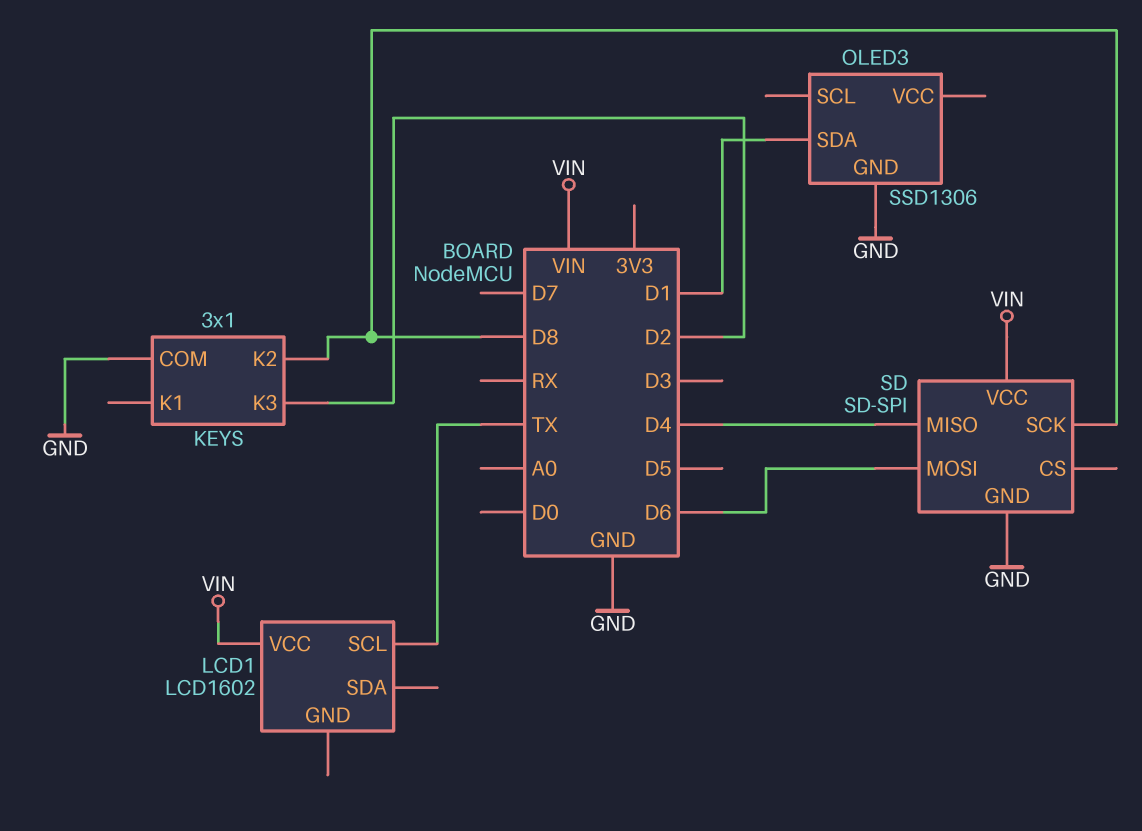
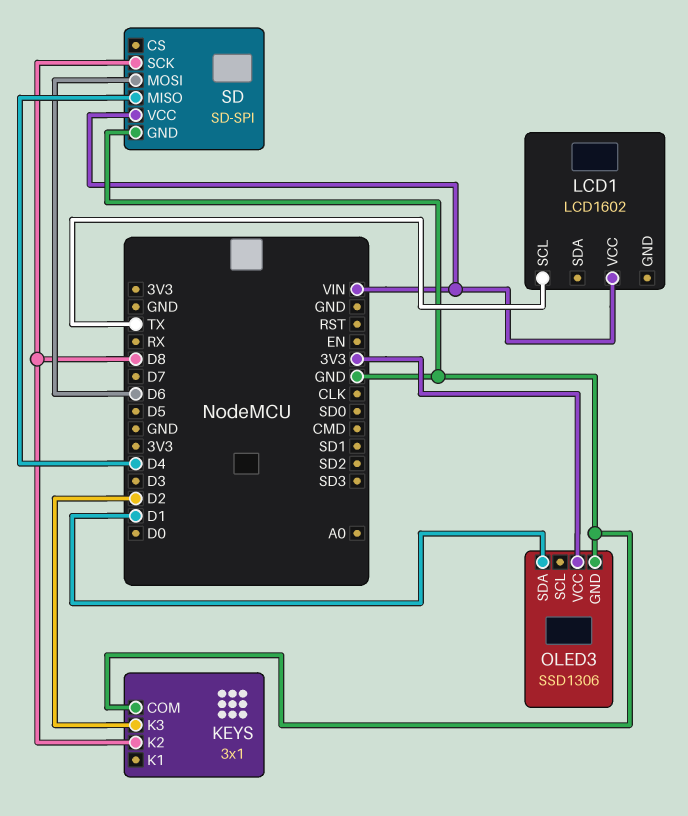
OLED3 pin VCC: none -> 3V3

